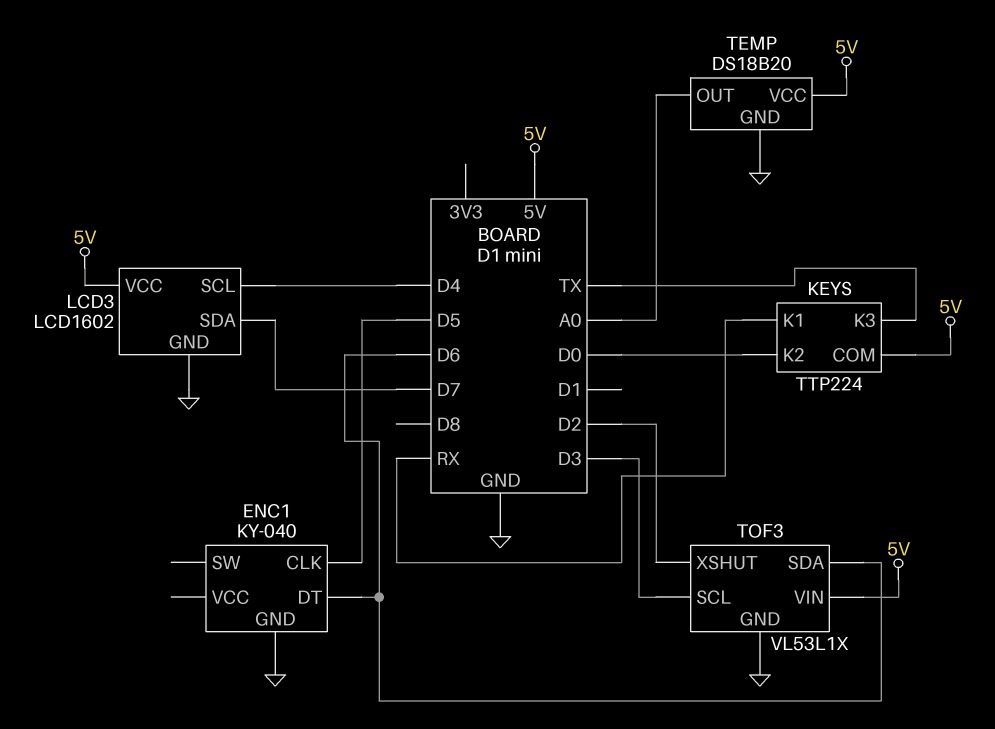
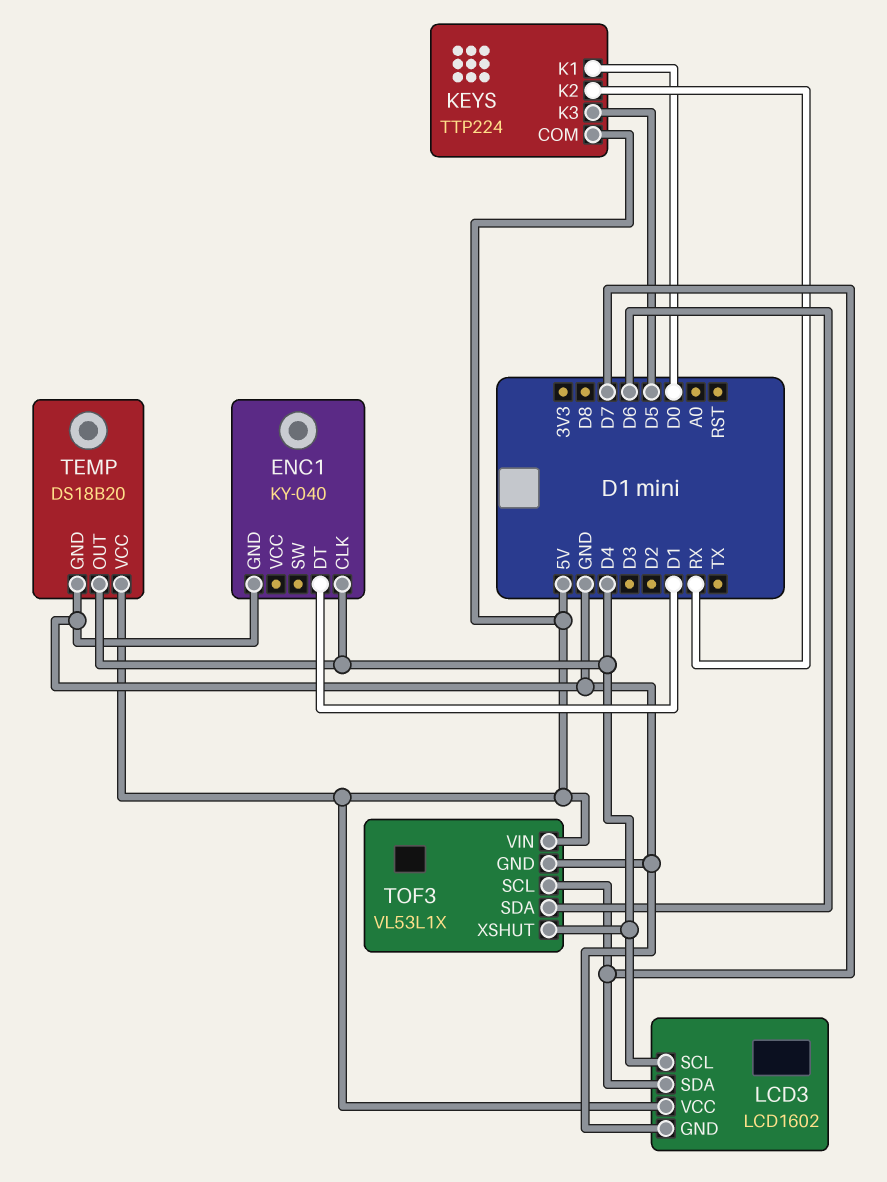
ENC1 pin CLK: D5 -> D4
ENC1 pin DT: D6 -> D1
KEYS pin K1: RX -> D0
KEYS pin K2: D0 -> RX
KEYS pin K3: TX -> D5
TEMP pin OUT: A0 -> D4
TOF3 pin SCL: D3 -> D7
TOF3 pin XSHUT: D2 -> D4

